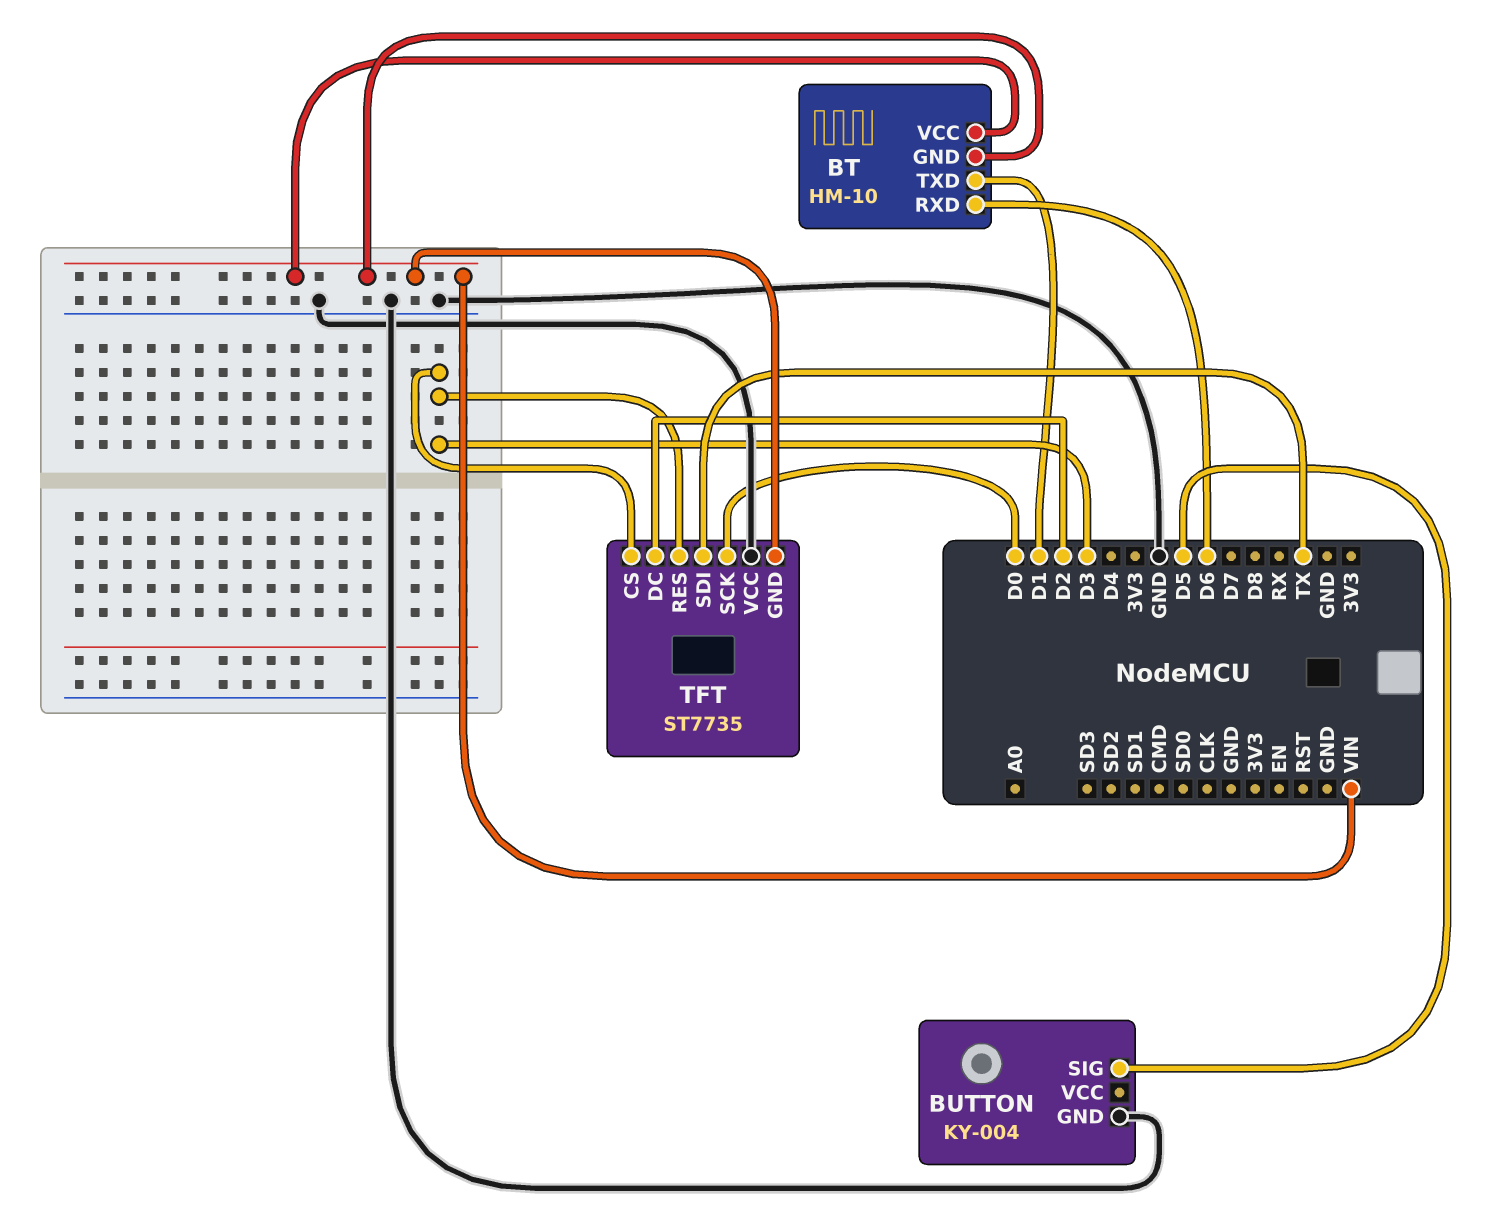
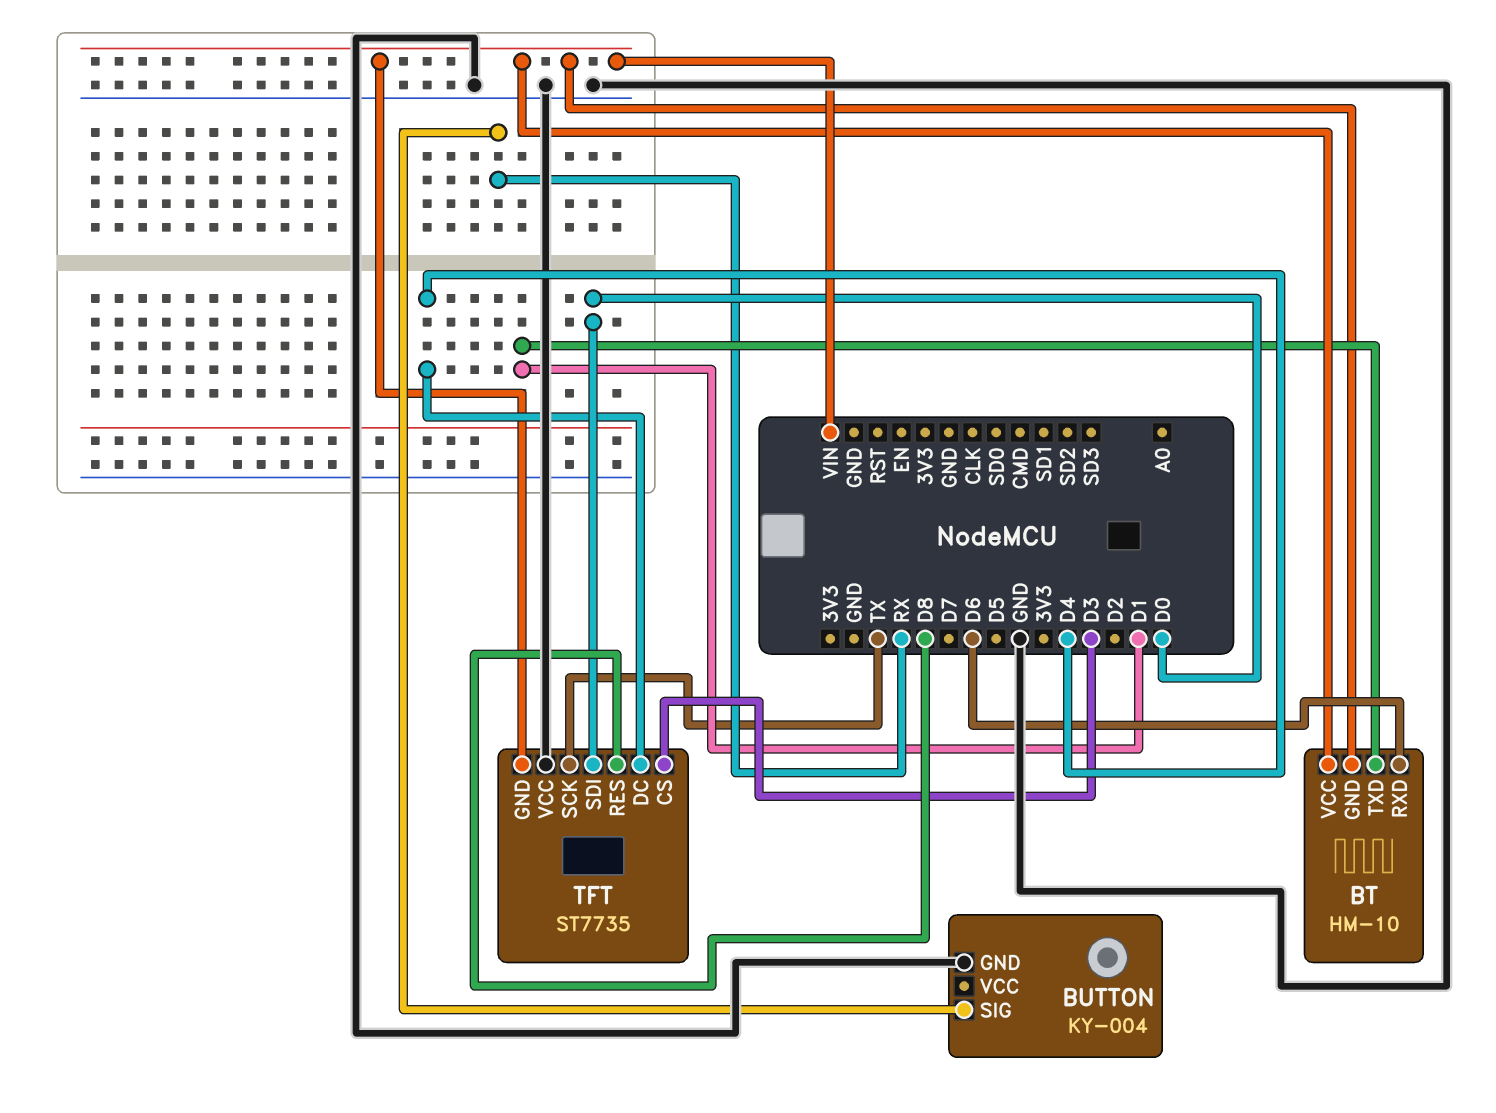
BUTTON pin SIG: D5 -> RX
TFT pin DC: D2 -> D4
TFT pin RES: D3 -> D8
TFT pin SCK: D0 -> TX
TFT pin SDI: TX -> D0

